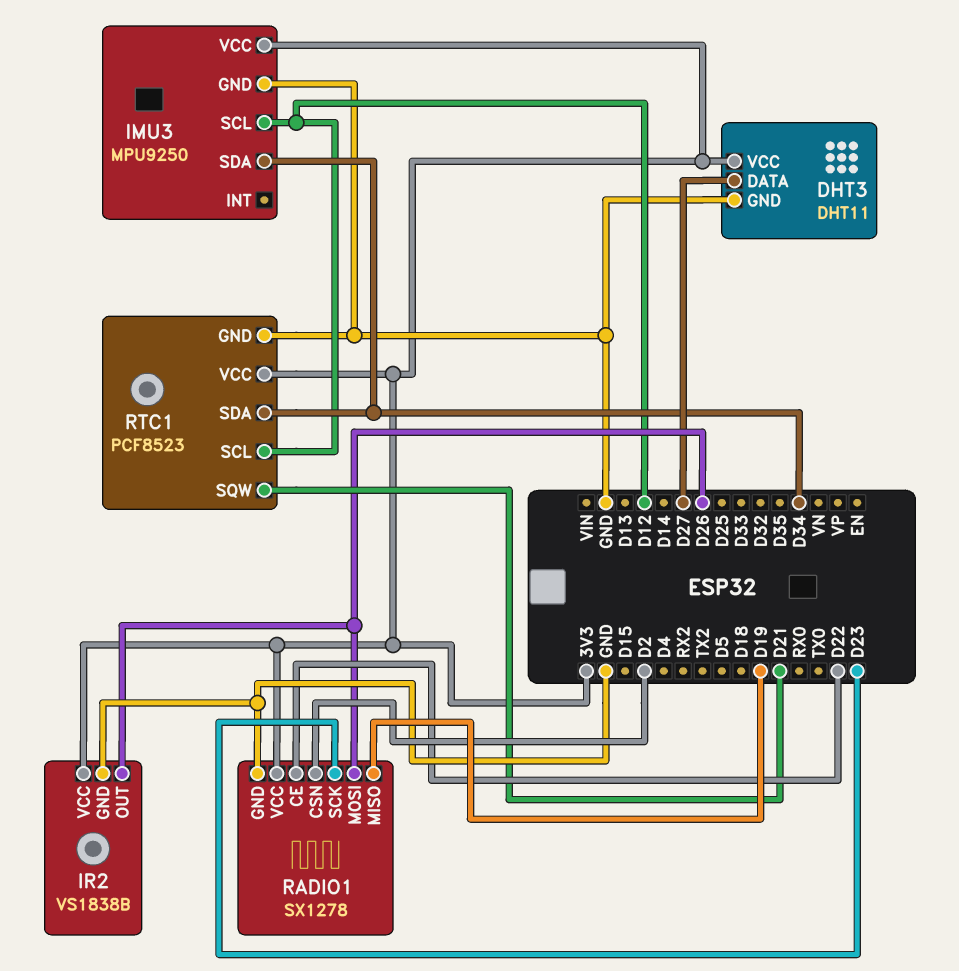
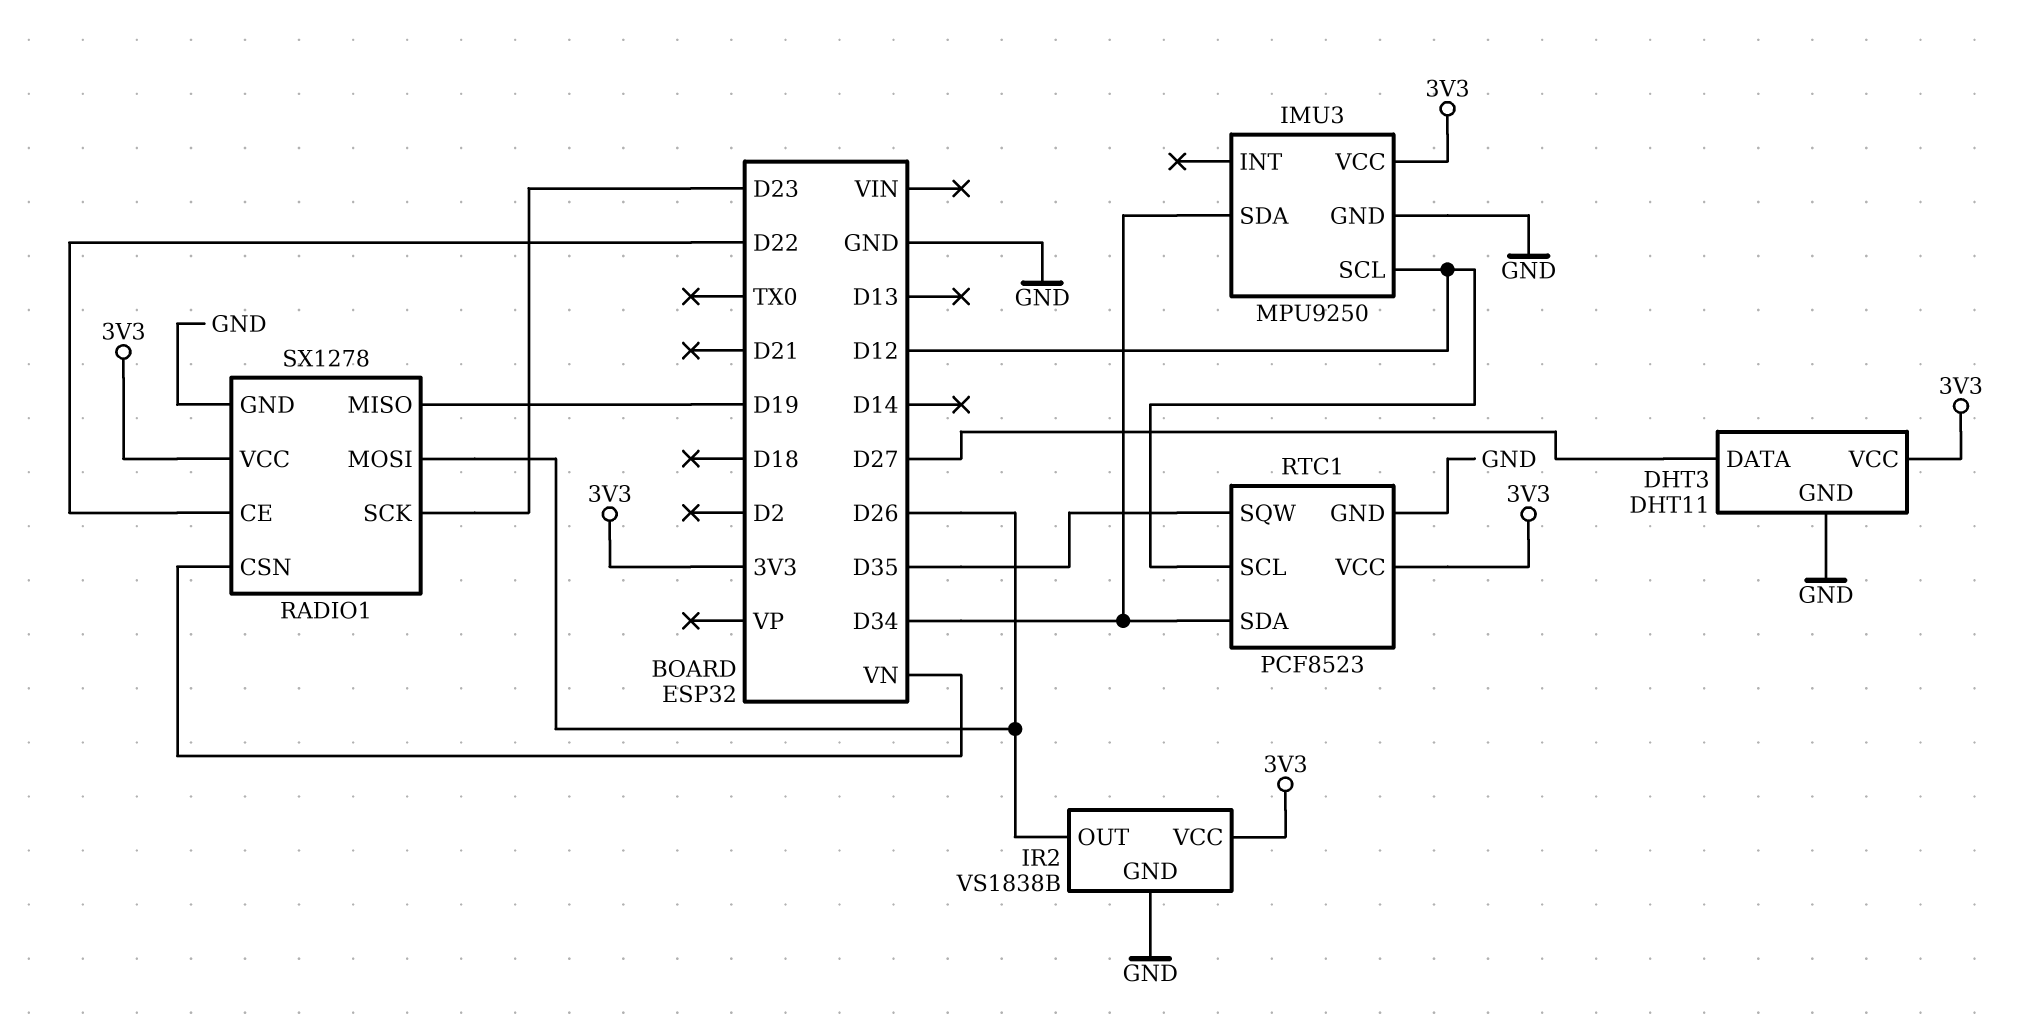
RADIO1 pin CSN: D2 -> VN
RTC1 pin SQW: D21 -> D35

